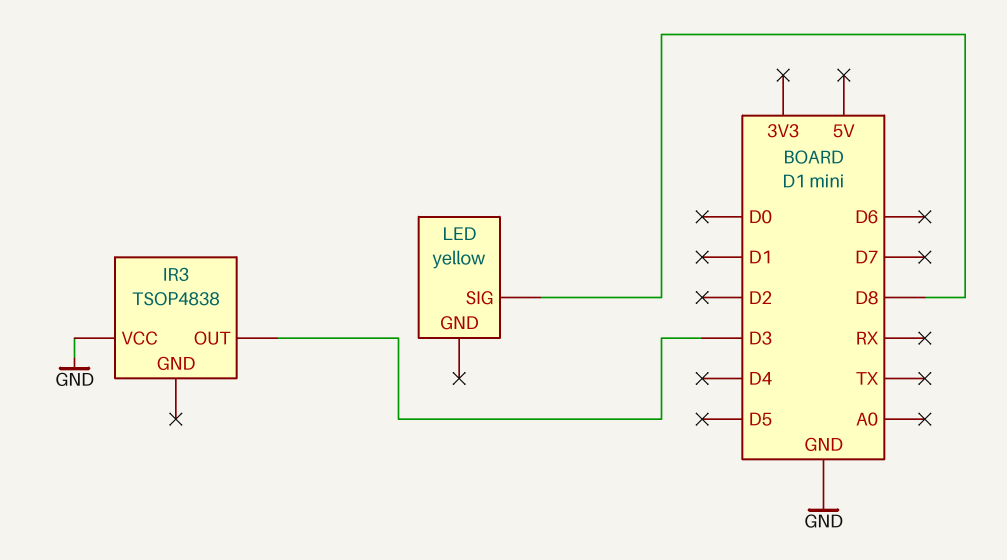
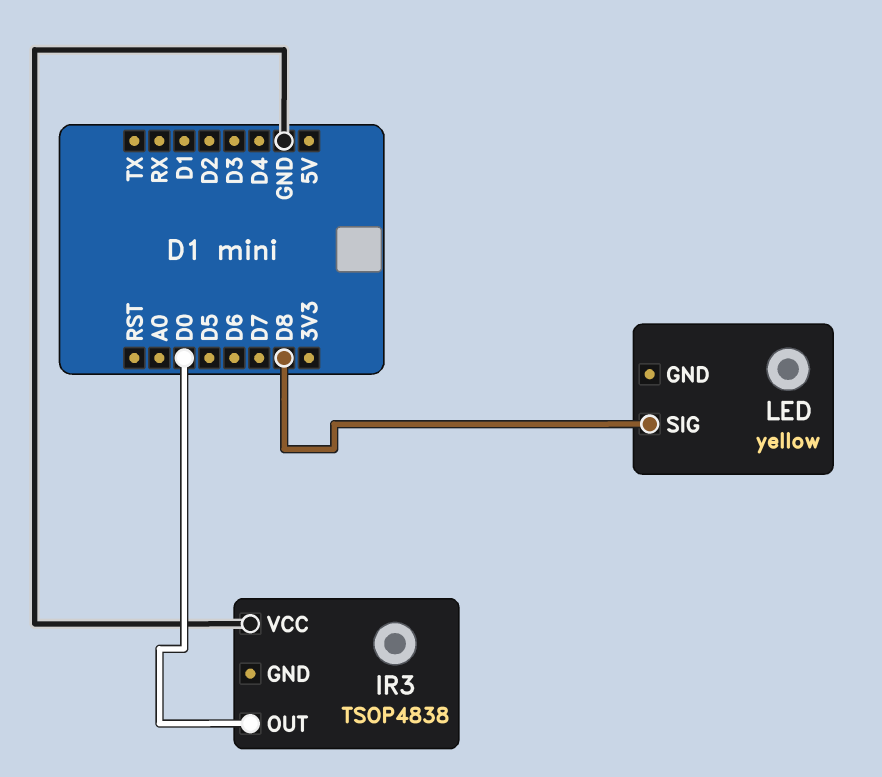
IR3 pin OUT: D3 -> D0

